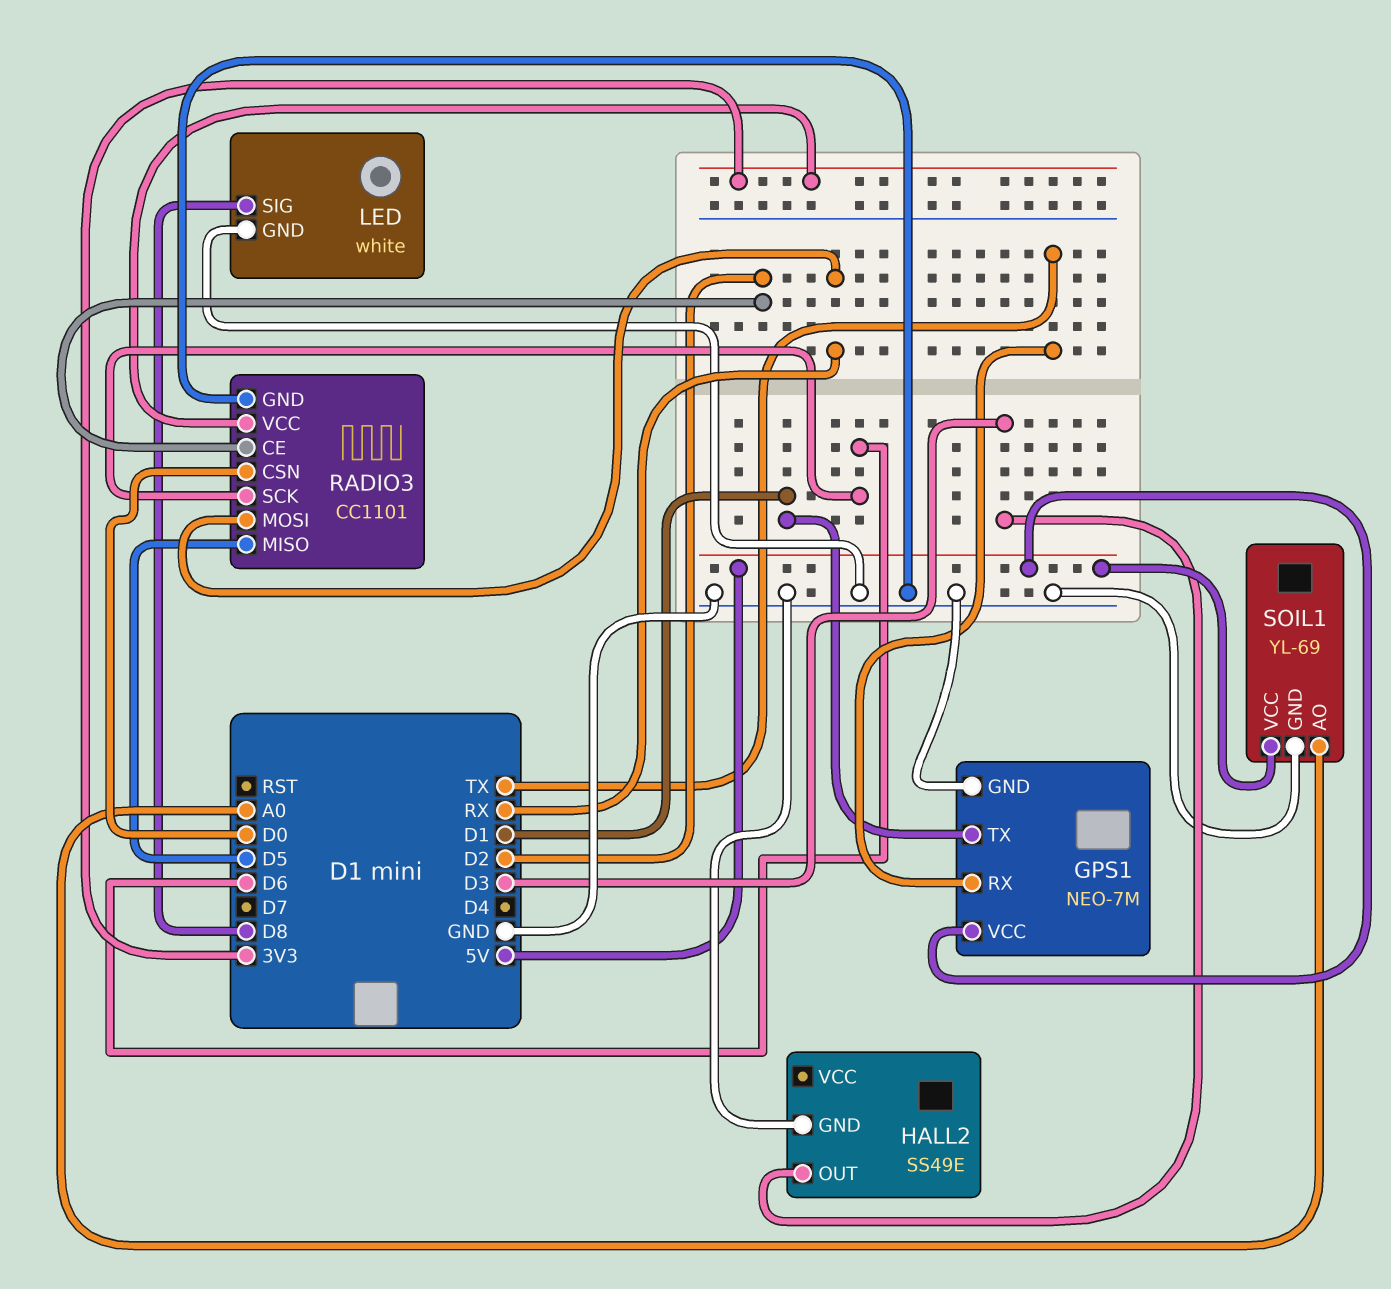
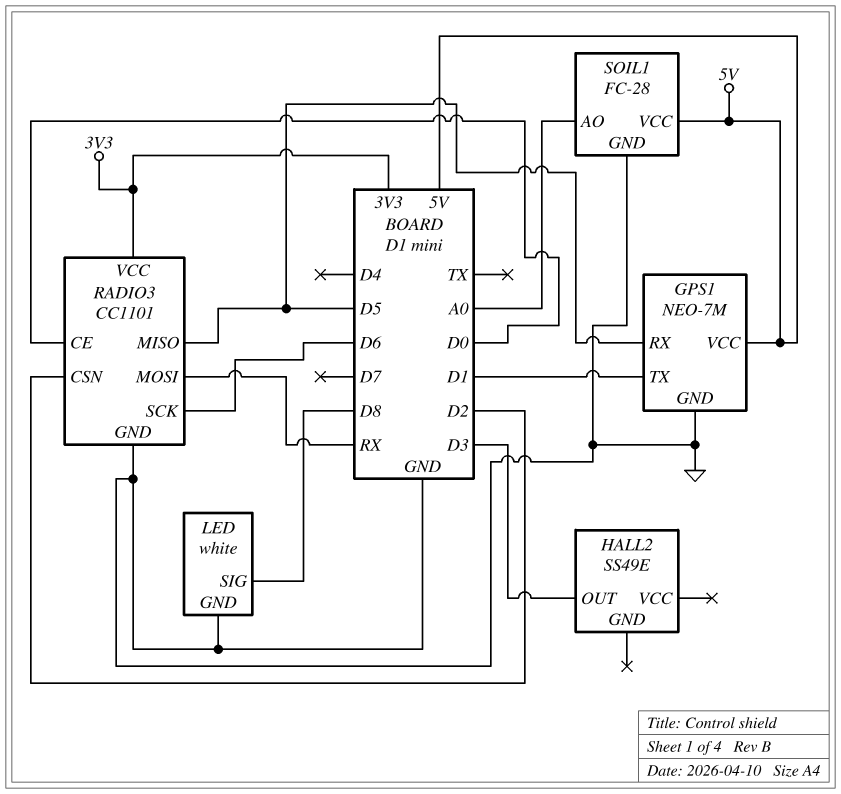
GPS1 pin RX: TX -> D5
HALL2 pin GND: GND -> none
RADIO3 pin CE: D2 -> D0
RADIO3 pin CSN: D0 -> D2
SOIL1: YL-69 -> FC-28

